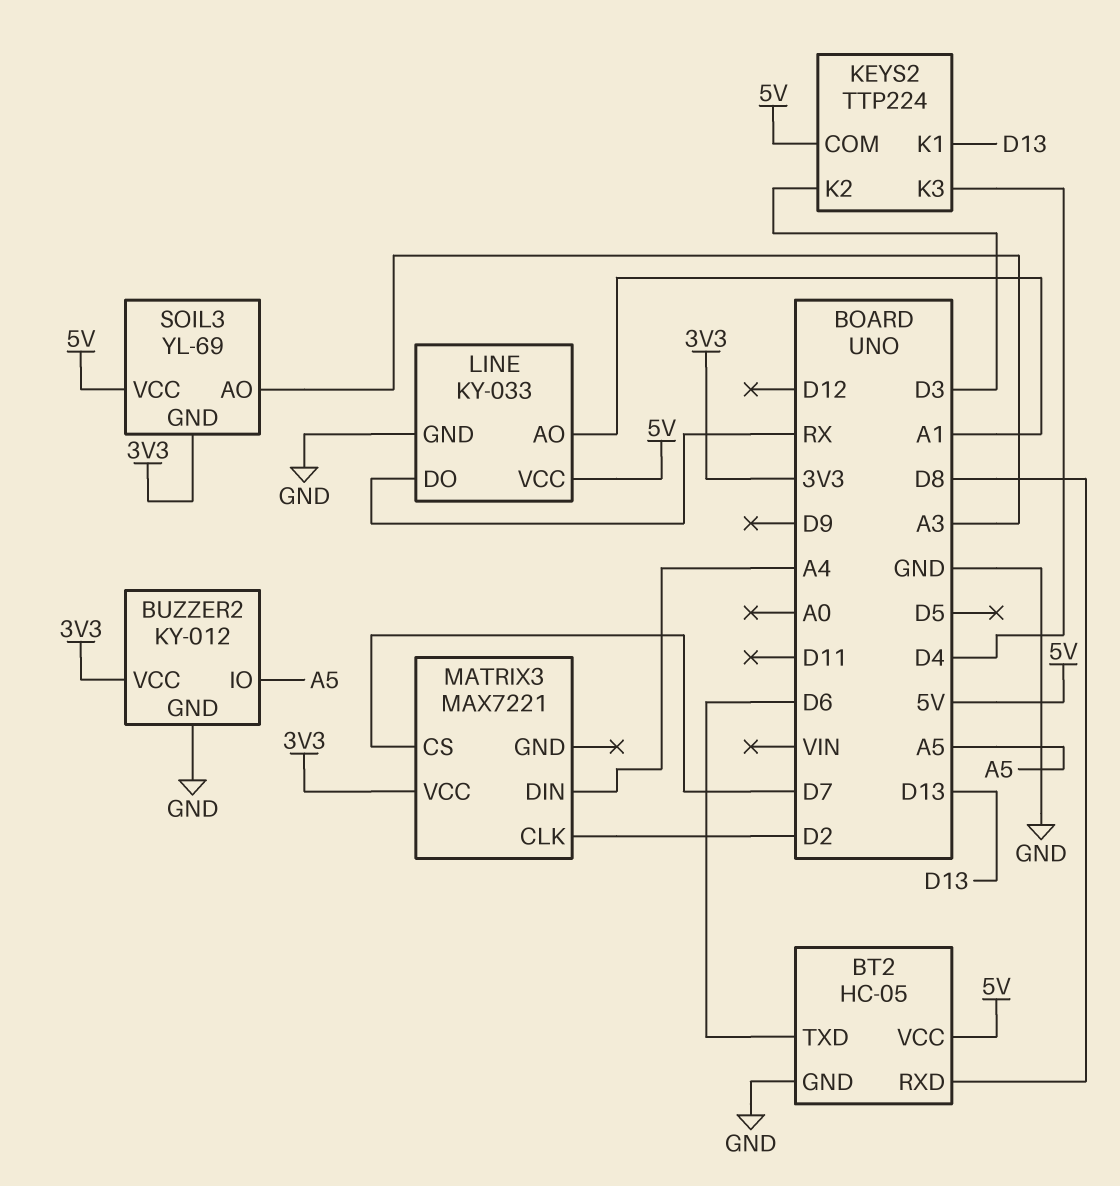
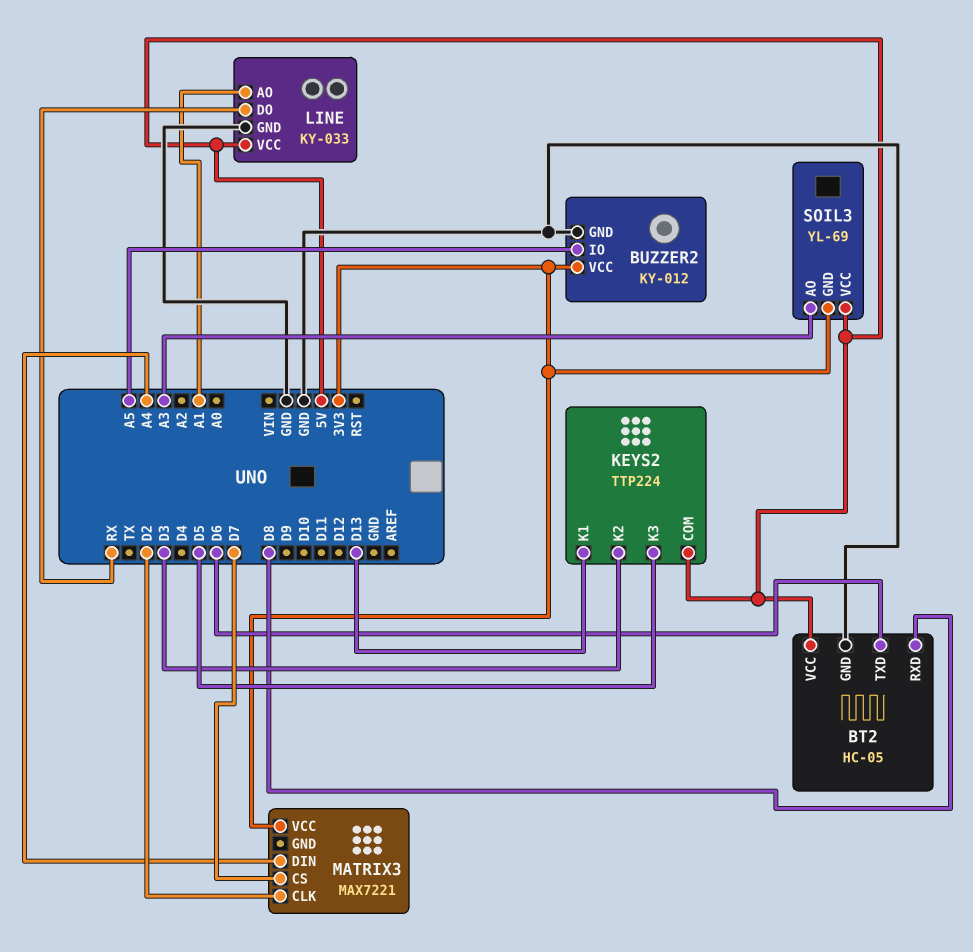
KEYS2 pin K3: D4 -> D5

